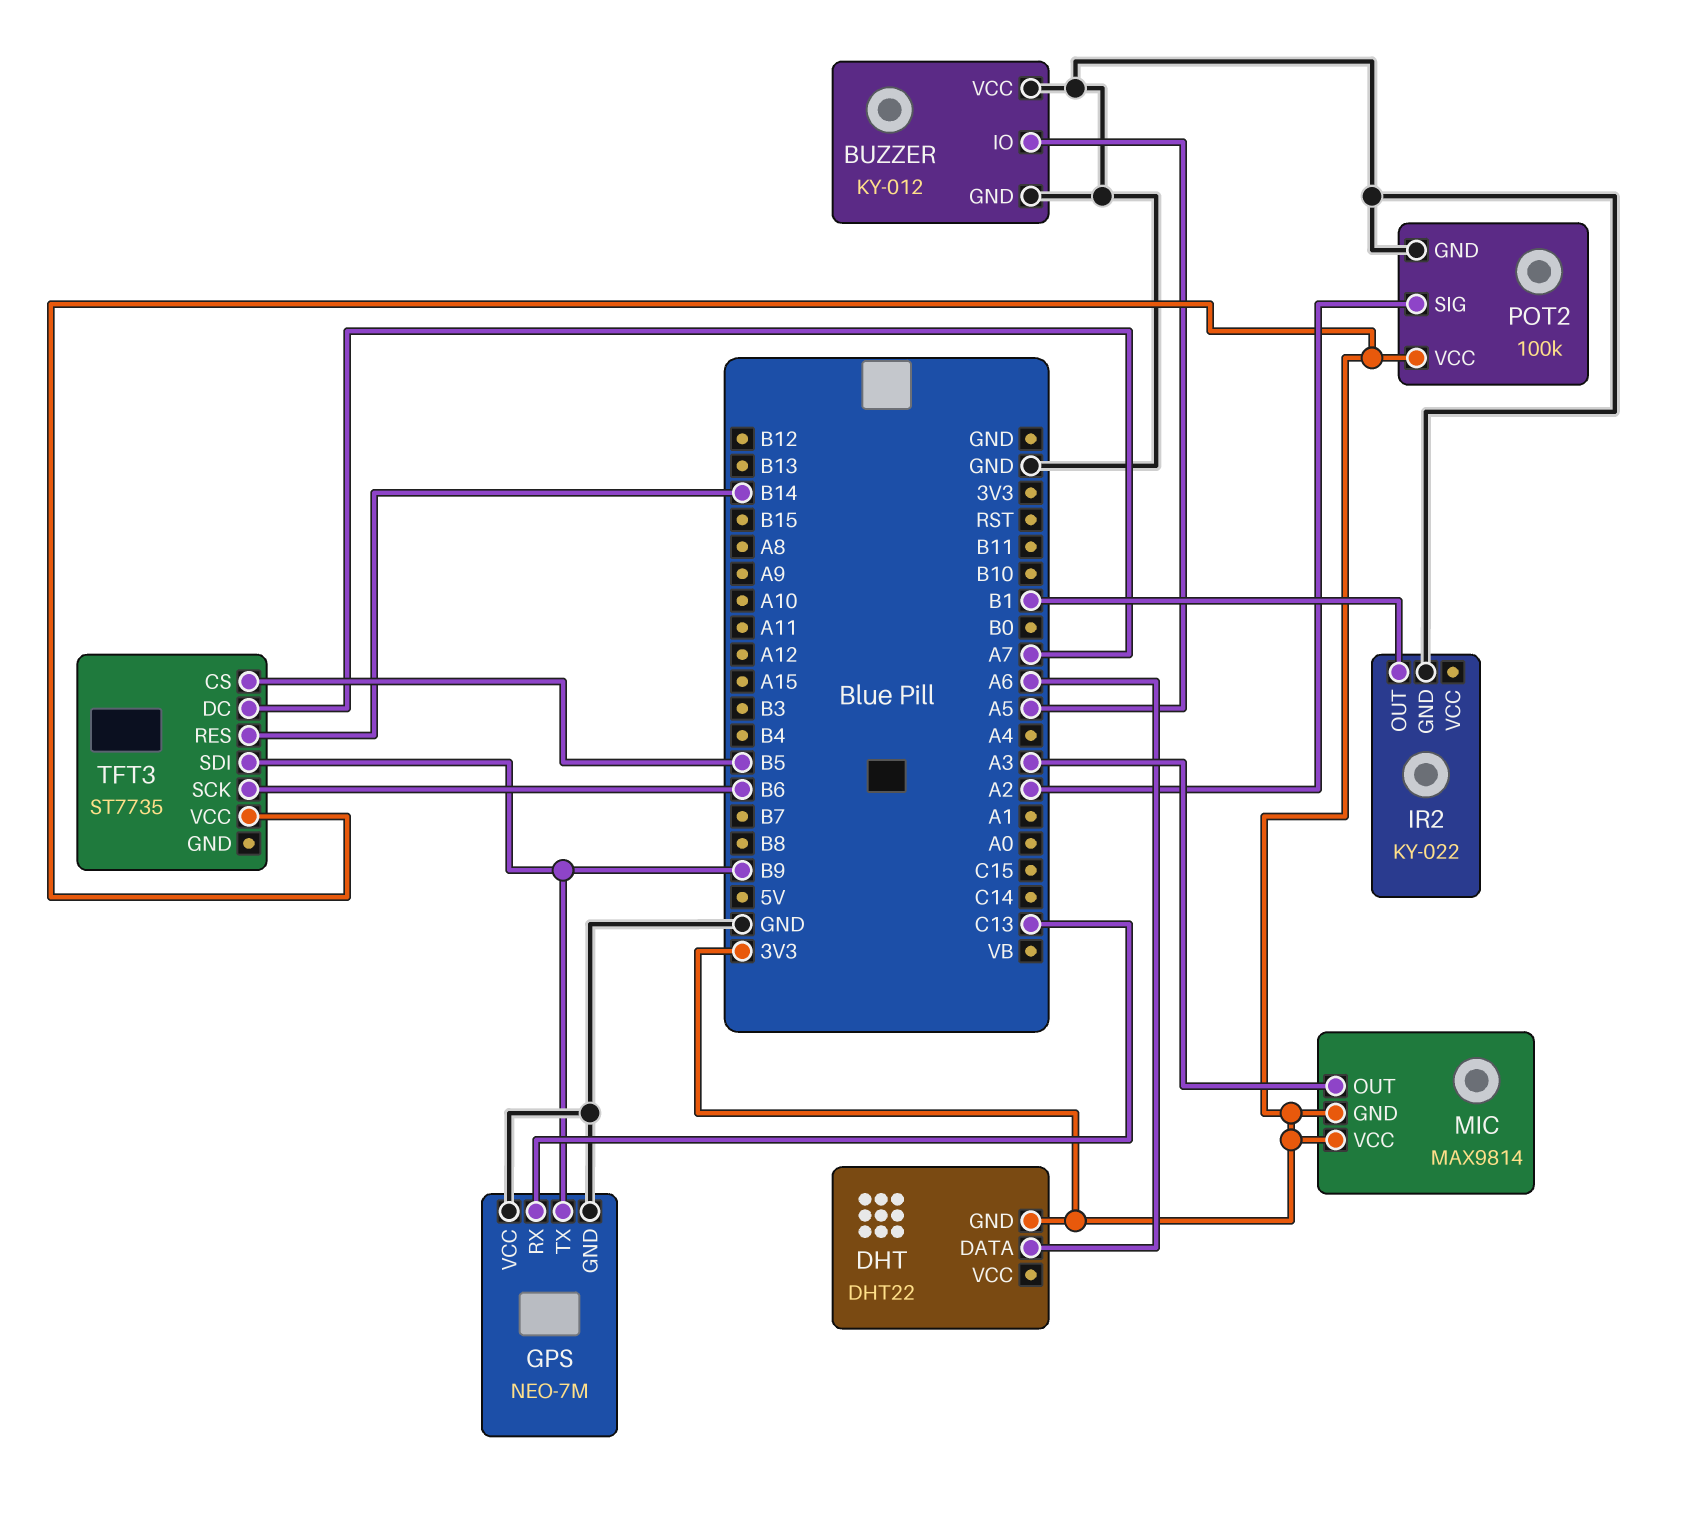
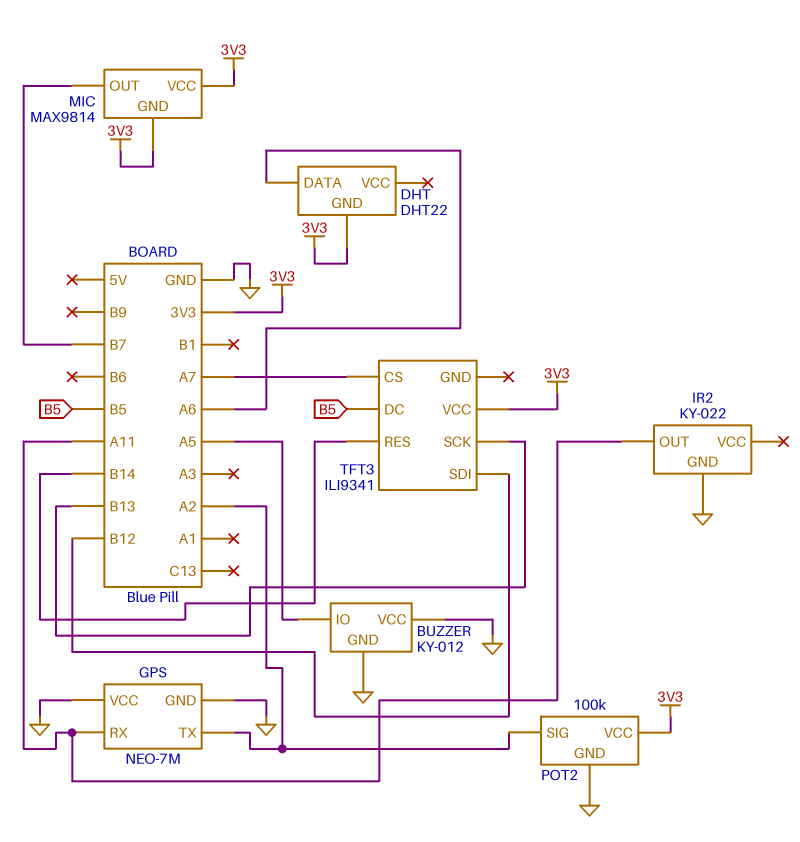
GPS pin RX: C13 -> A11
GPS pin TX: B9 -> A2
IR2 pin OUT: B1 -> A11
MIC pin OUT: A3 -> B7
TFT3: ST7735 -> ILI9341
TFT3 pin CS: B5 -> A7
TFT3 pin DC: A7 -> B5
TFT3 pin SCK: B6 -> B13
TFT3 pin SDI: B9 -> B12

